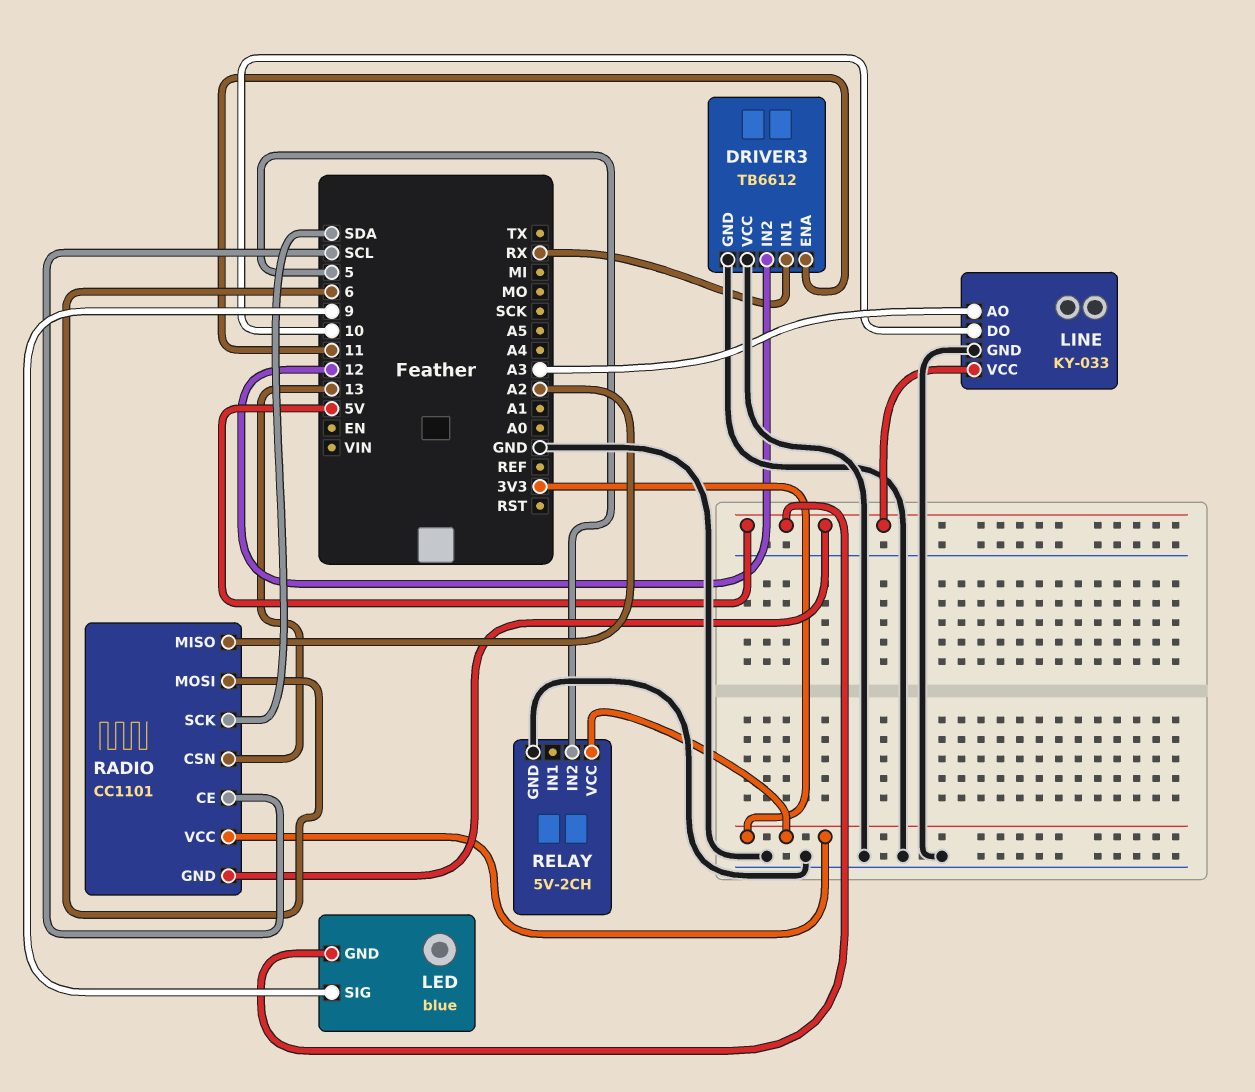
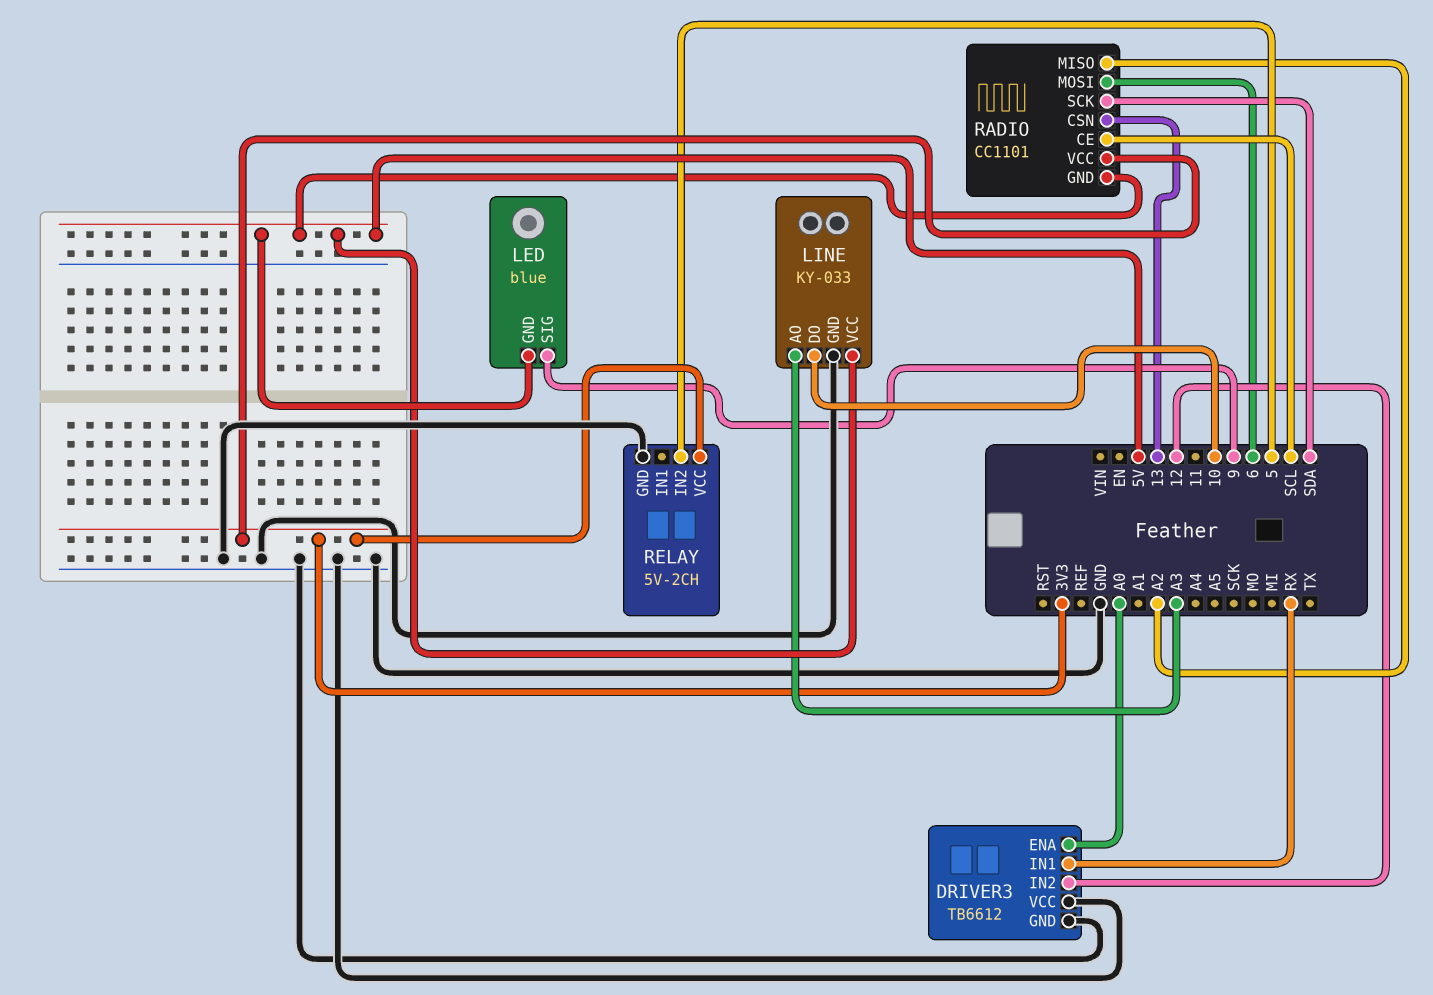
DRIVER3 pin ENA: 11 -> A0

